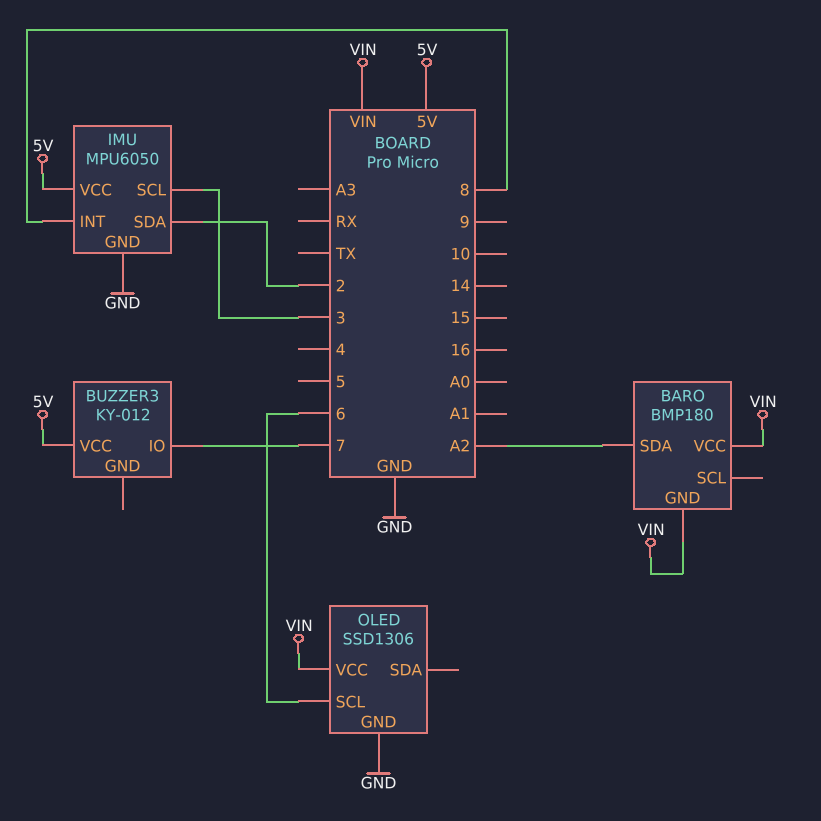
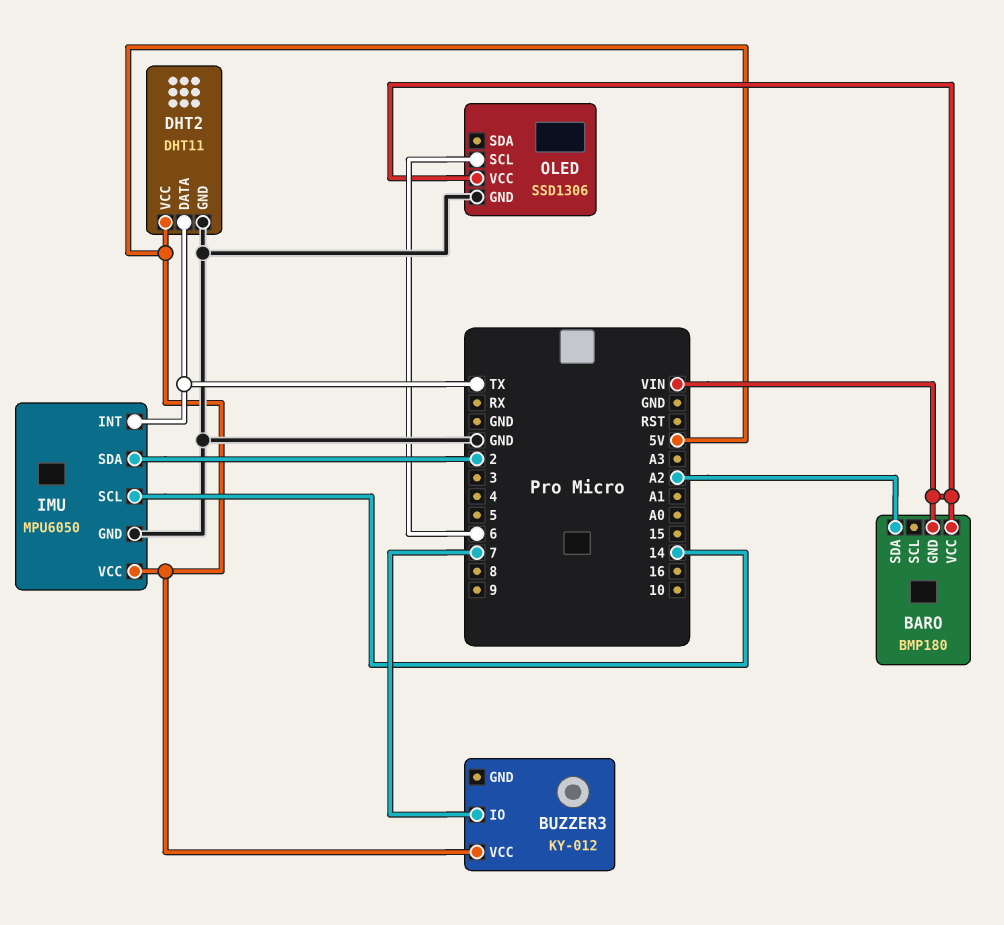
DHT2: none -> DHT11
DHT2 pin DATA: none -> TX
DHT2 pin GND: none -> GND
DHT2 pin VCC: none -> 5V
IMU pin INT: 8 -> TX
IMU pin SCL: 3 -> 14

